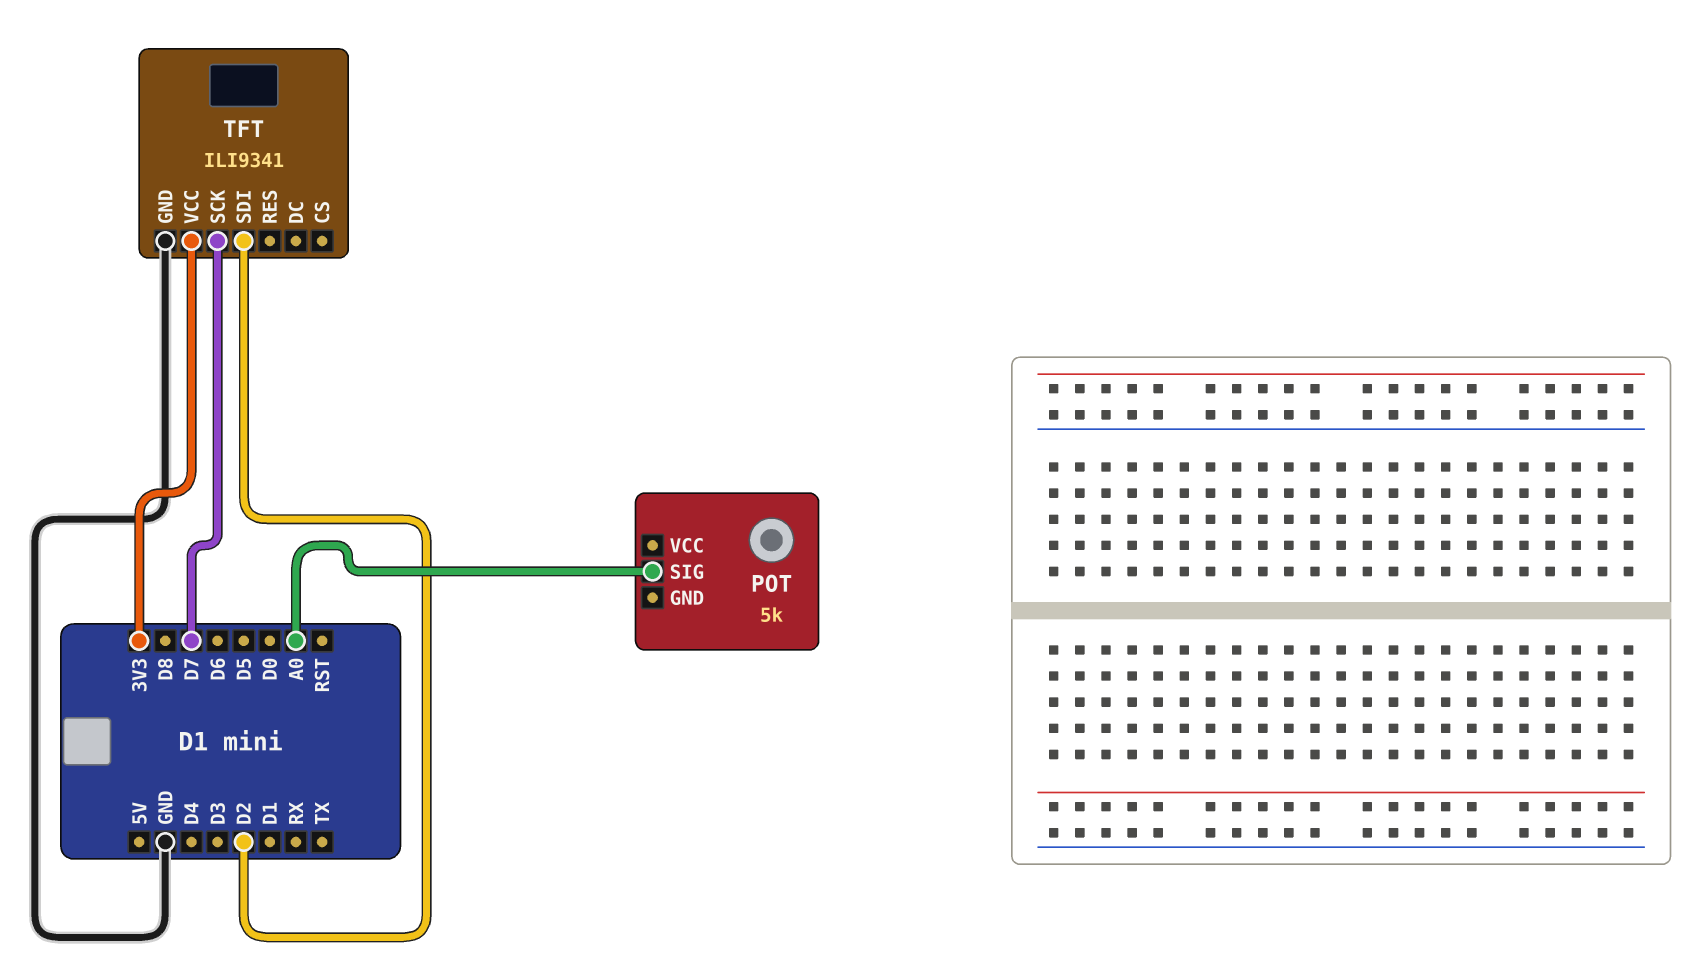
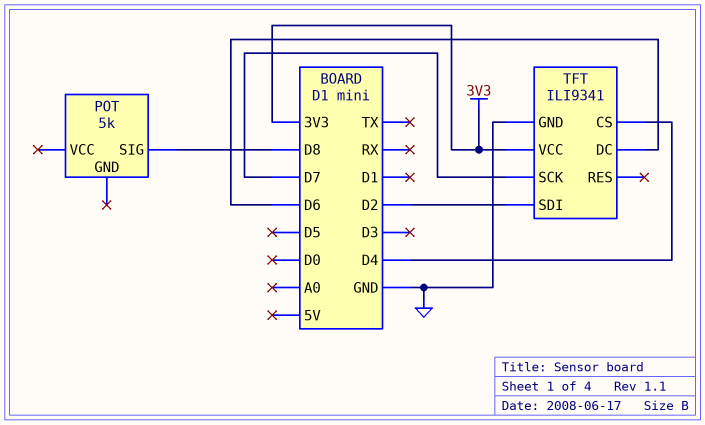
POT pin SIG: A0 -> D8
TFT pin CS: none -> D4
TFT pin DC: none -> D6

